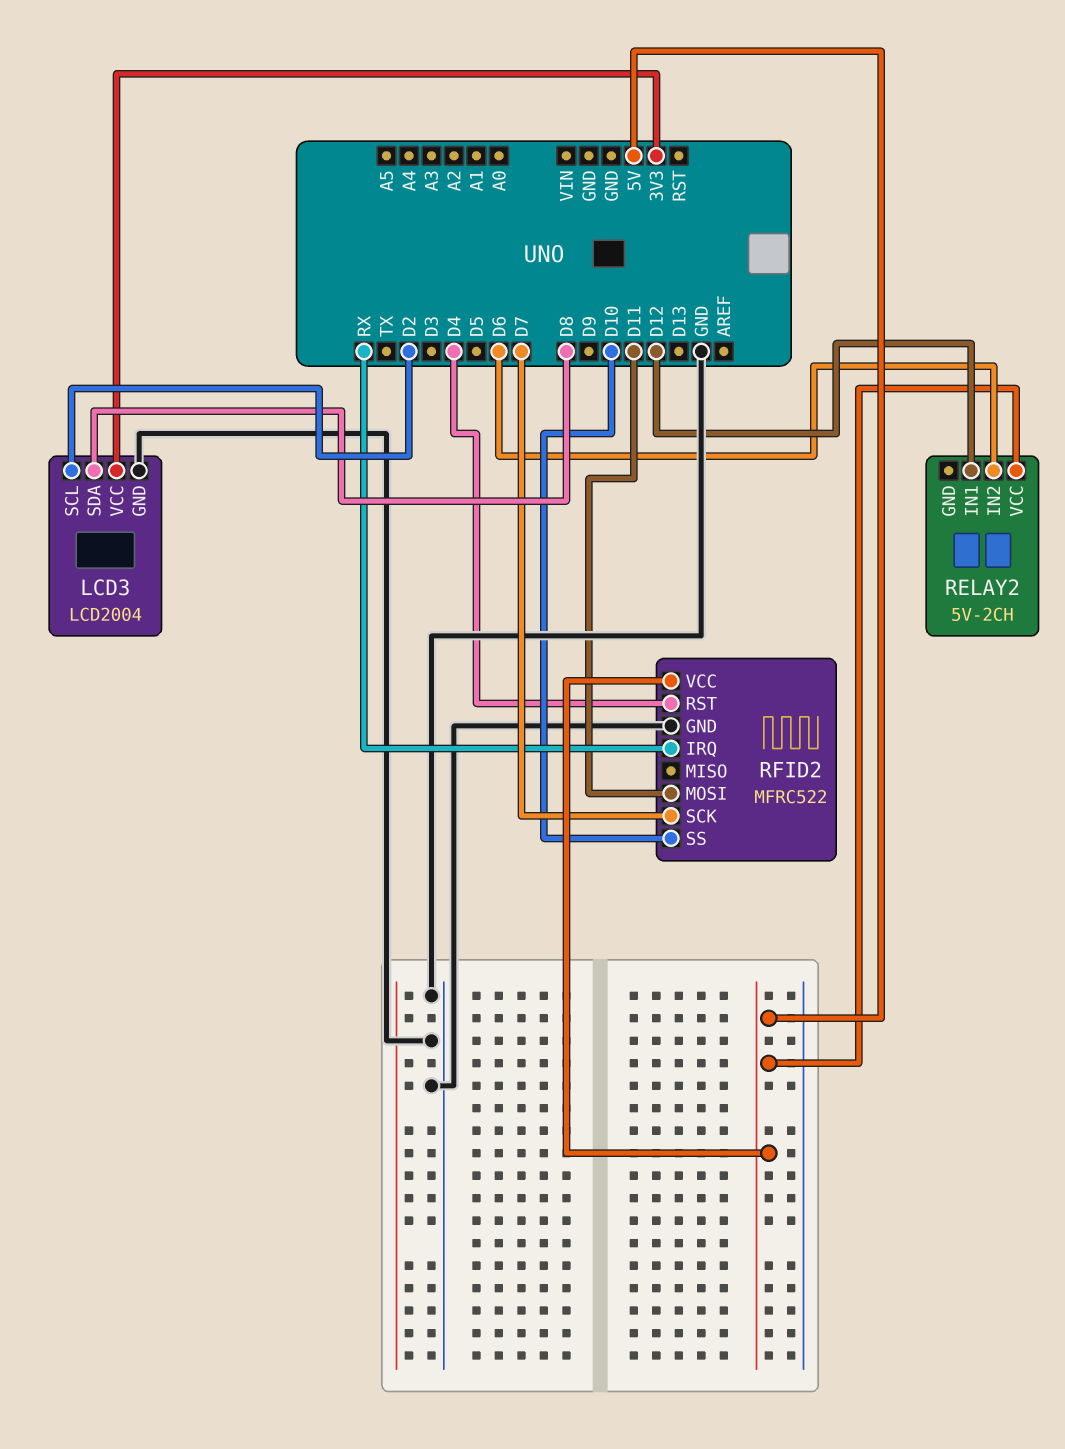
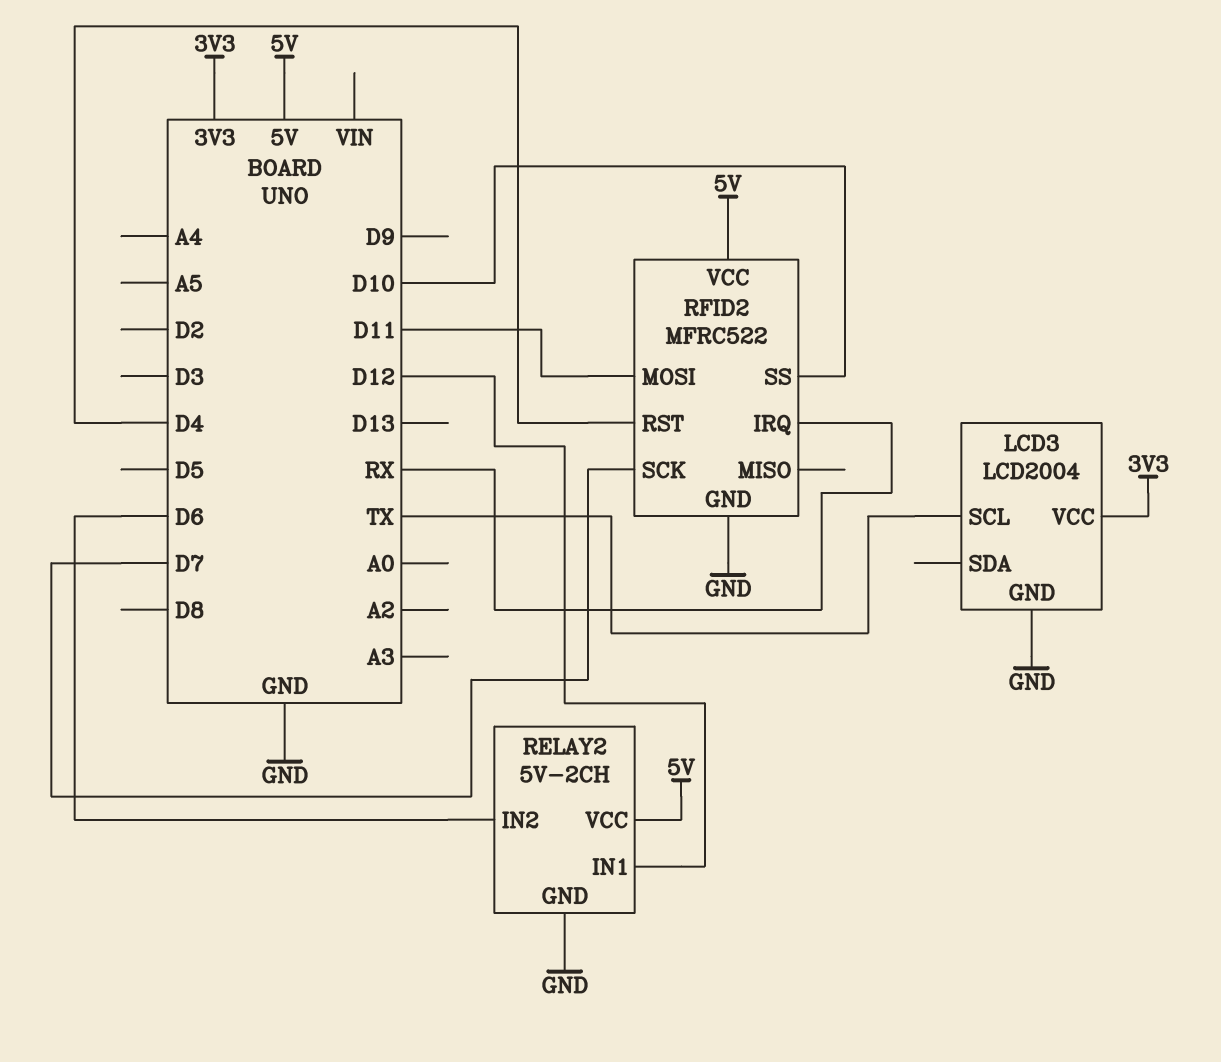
LCD3 pin SCL: D2 -> TX
LCD3 pin SDA: D8 -> none
RELAY2 pin GND: none -> GND

